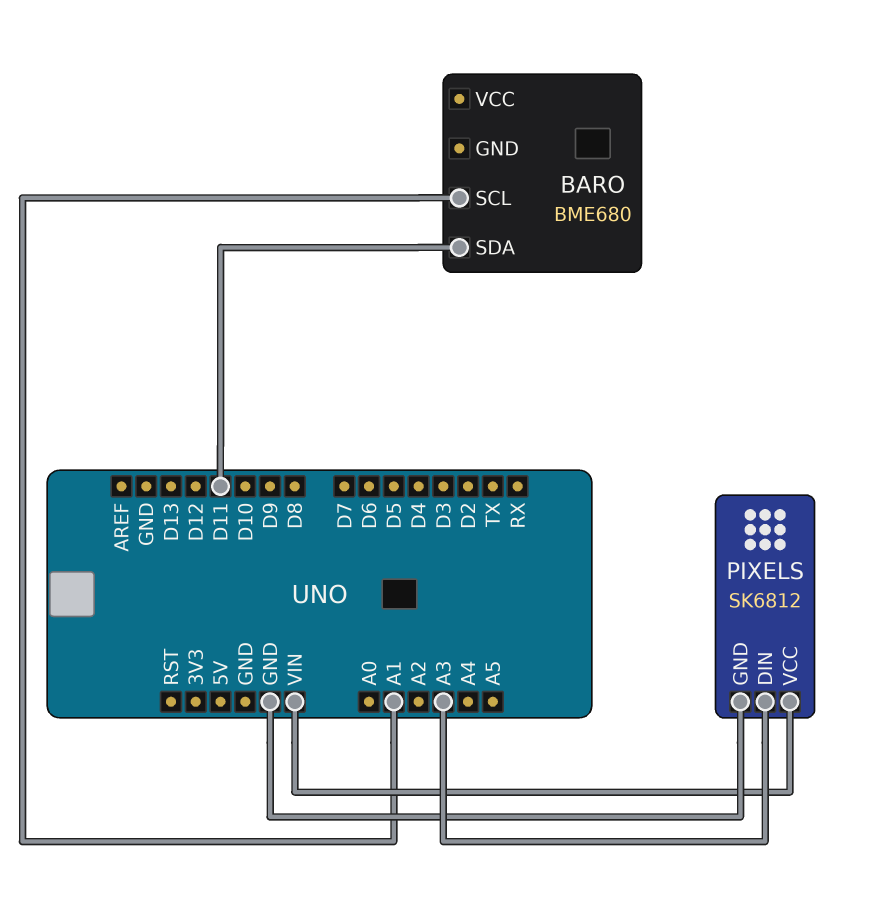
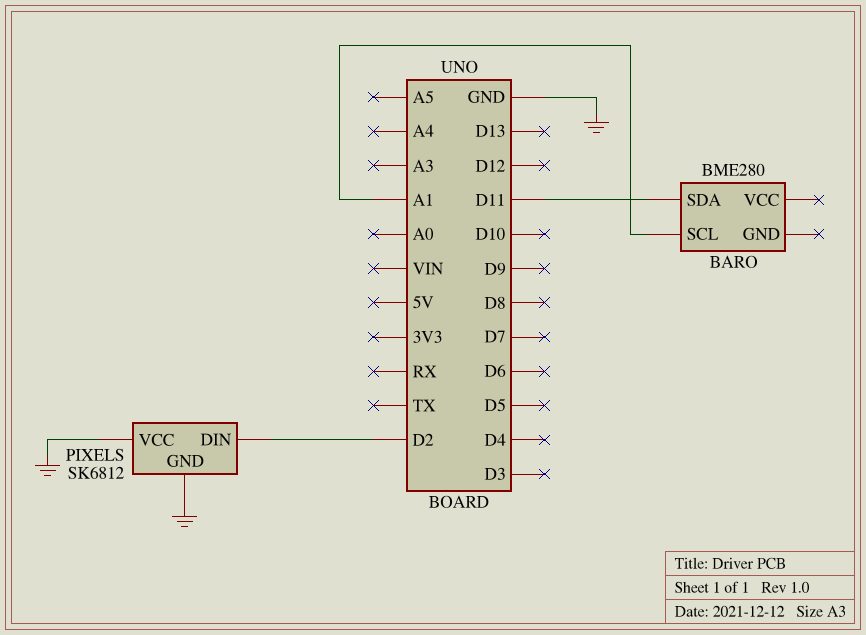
BARO: BME680 -> BME280
PIXELS pin DIN: A3 -> D2
PIXELS pin VCC: VIN -> GND

